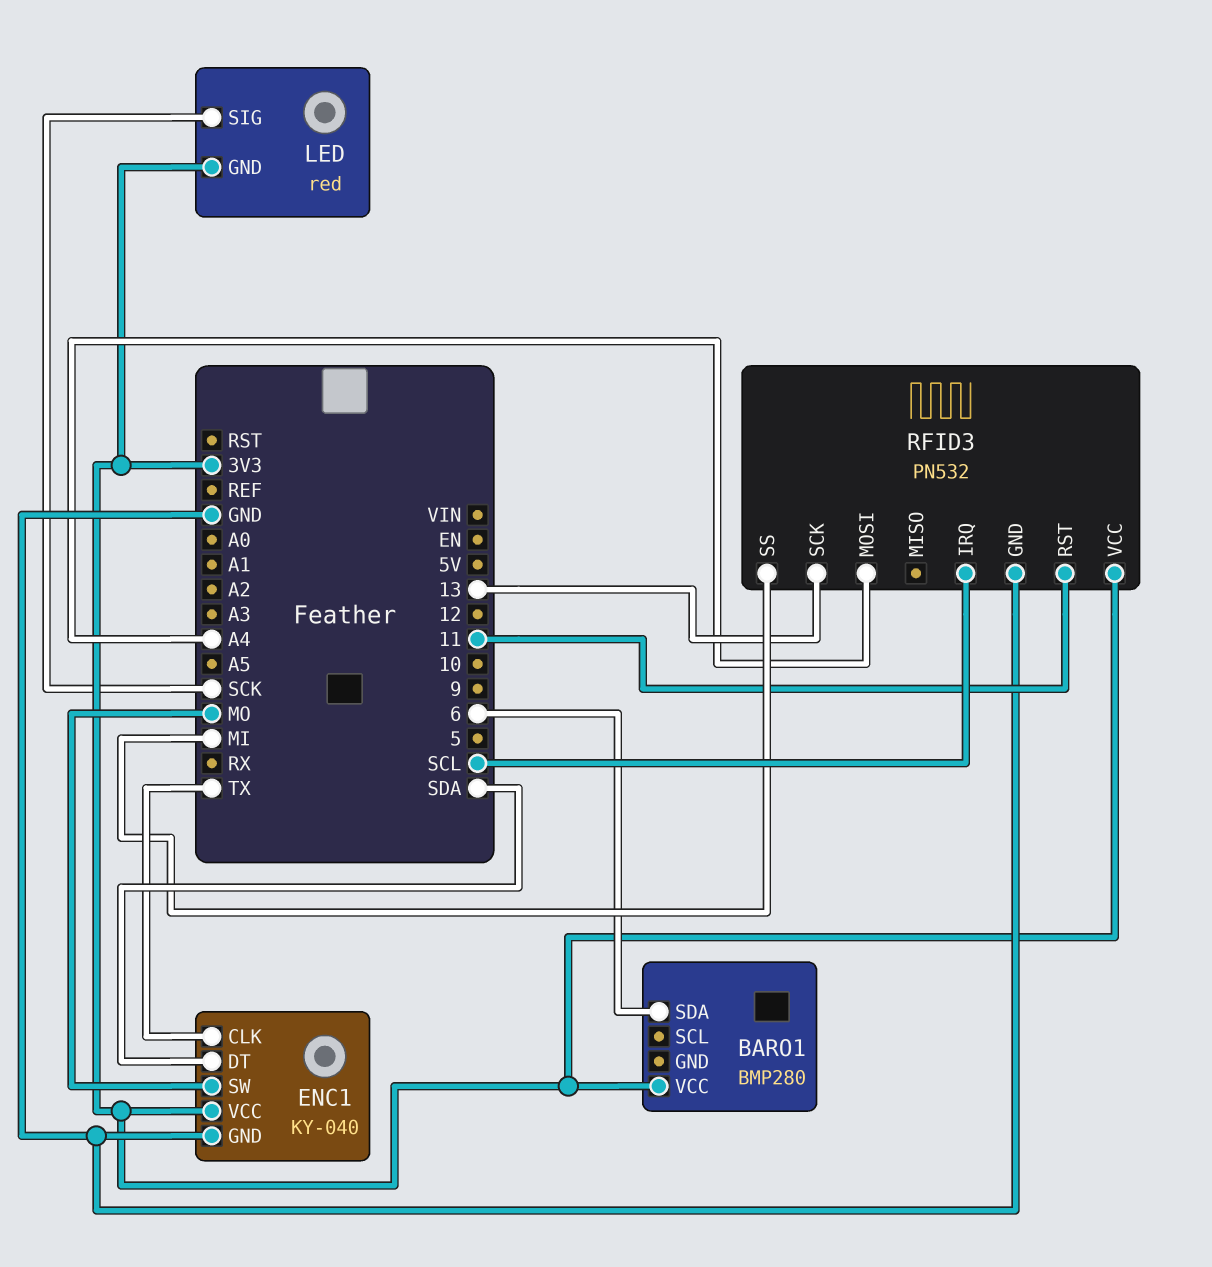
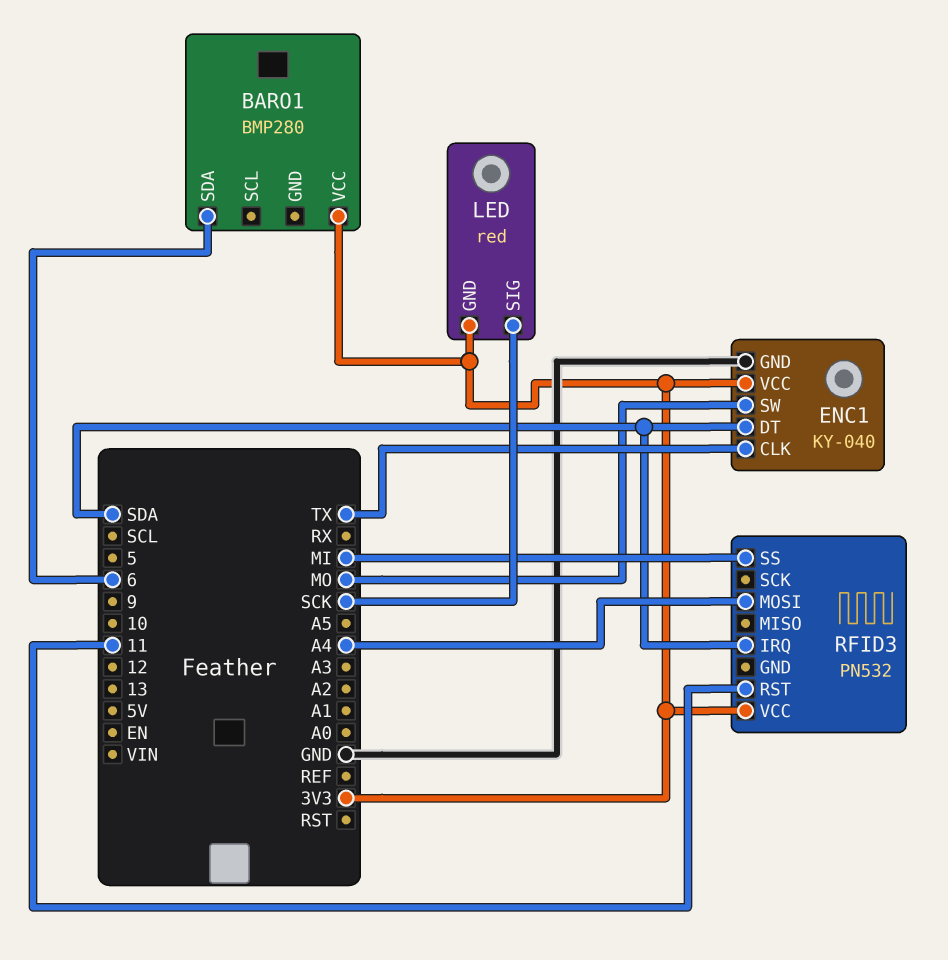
RFID3 pin GND: GND -> none
RFID3 pin IRQ: SCL -> SDA
RFID3 pin SCK: 13 -> none

